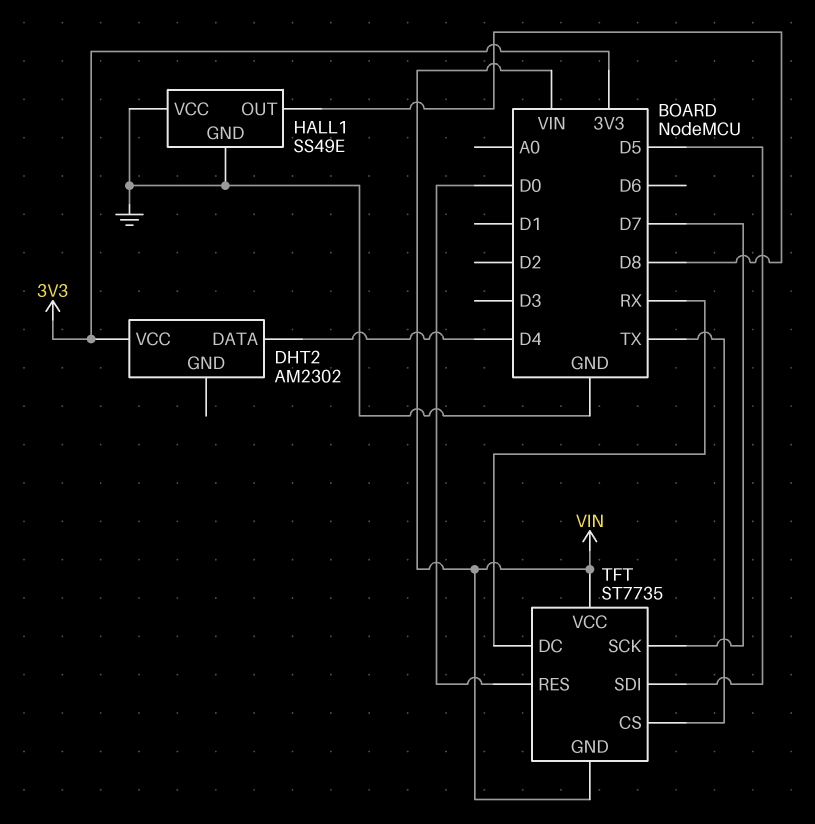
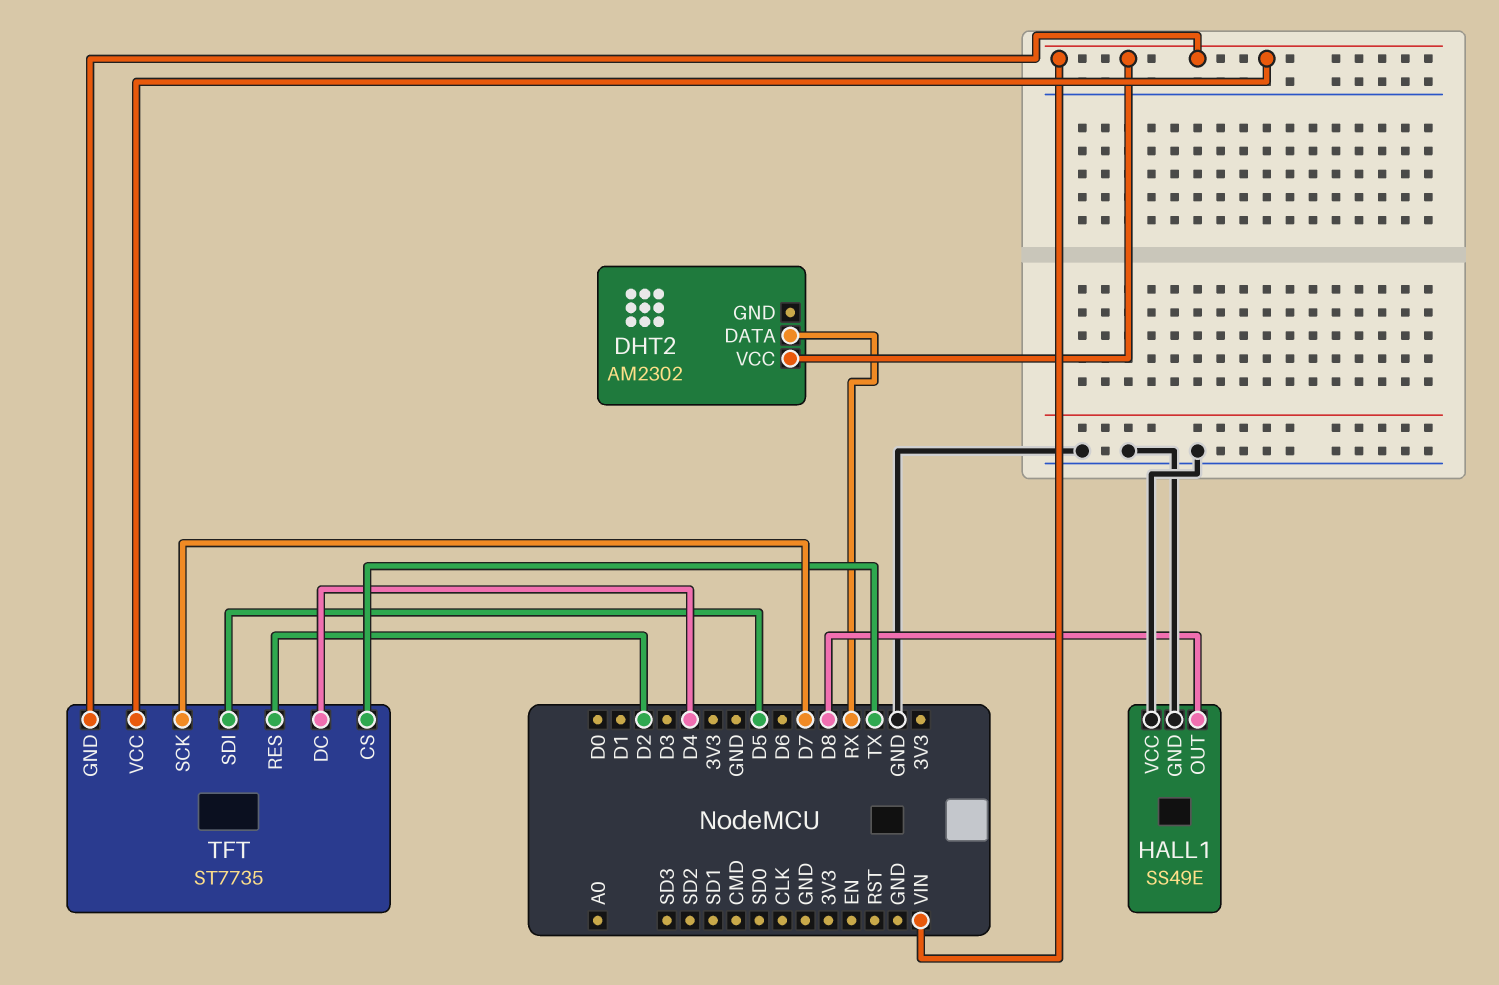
DHT2 pin DATA: D4 -> RX
DHT2 pin VCC: 3V3 -> VIN
TFT pin DC: RX -> D4
TFT pin RES: D0 -> D2

